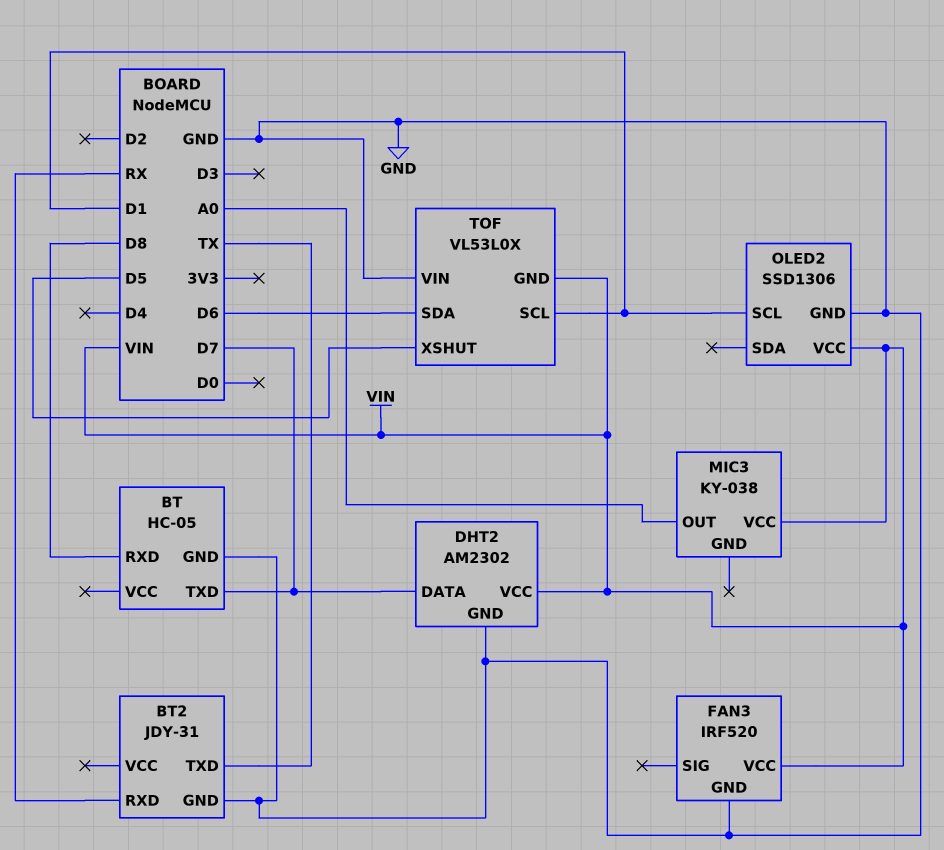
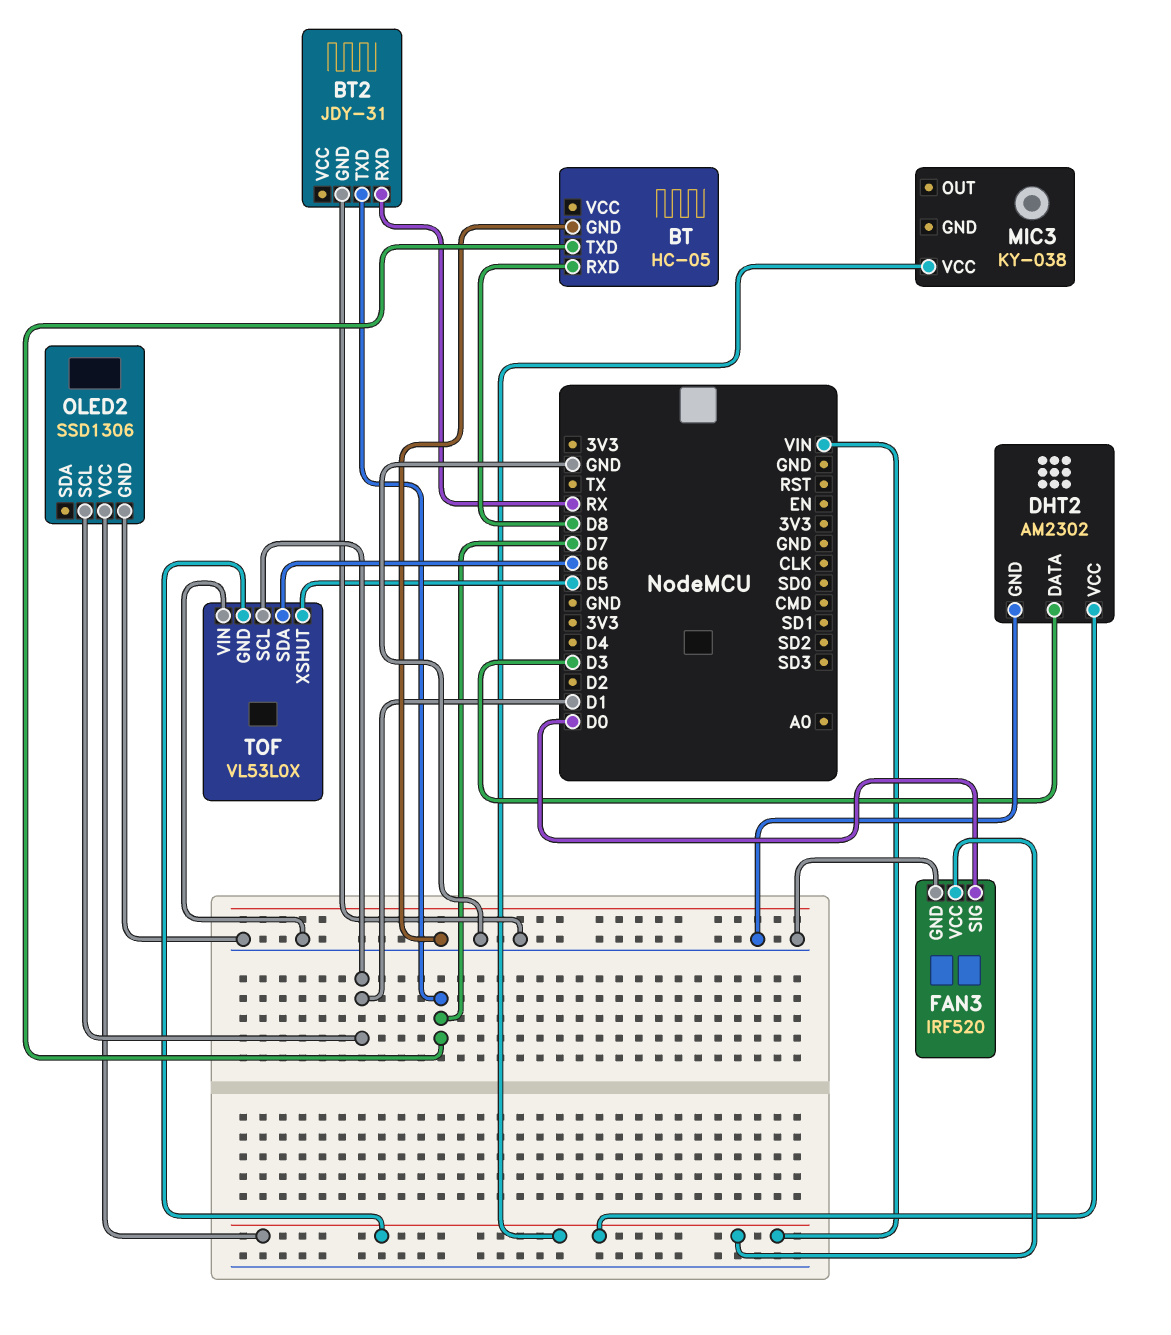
BT2 pin TXD: TX -> D7
DHT2 pin DATA: D7 -> D3
FAN3 pin SIG: none -> D0
MIC3 pin OUT: A0 -> none

